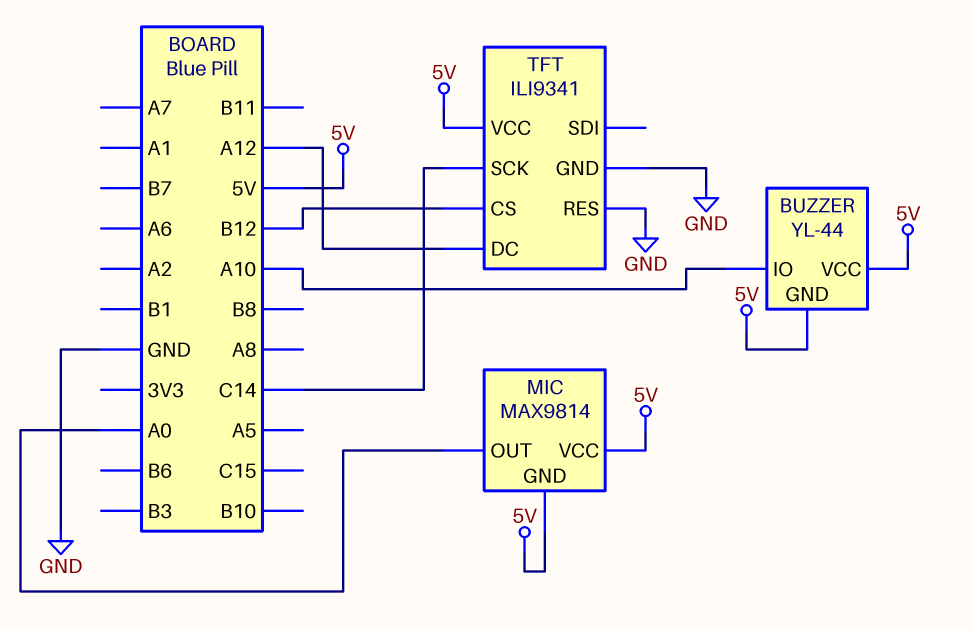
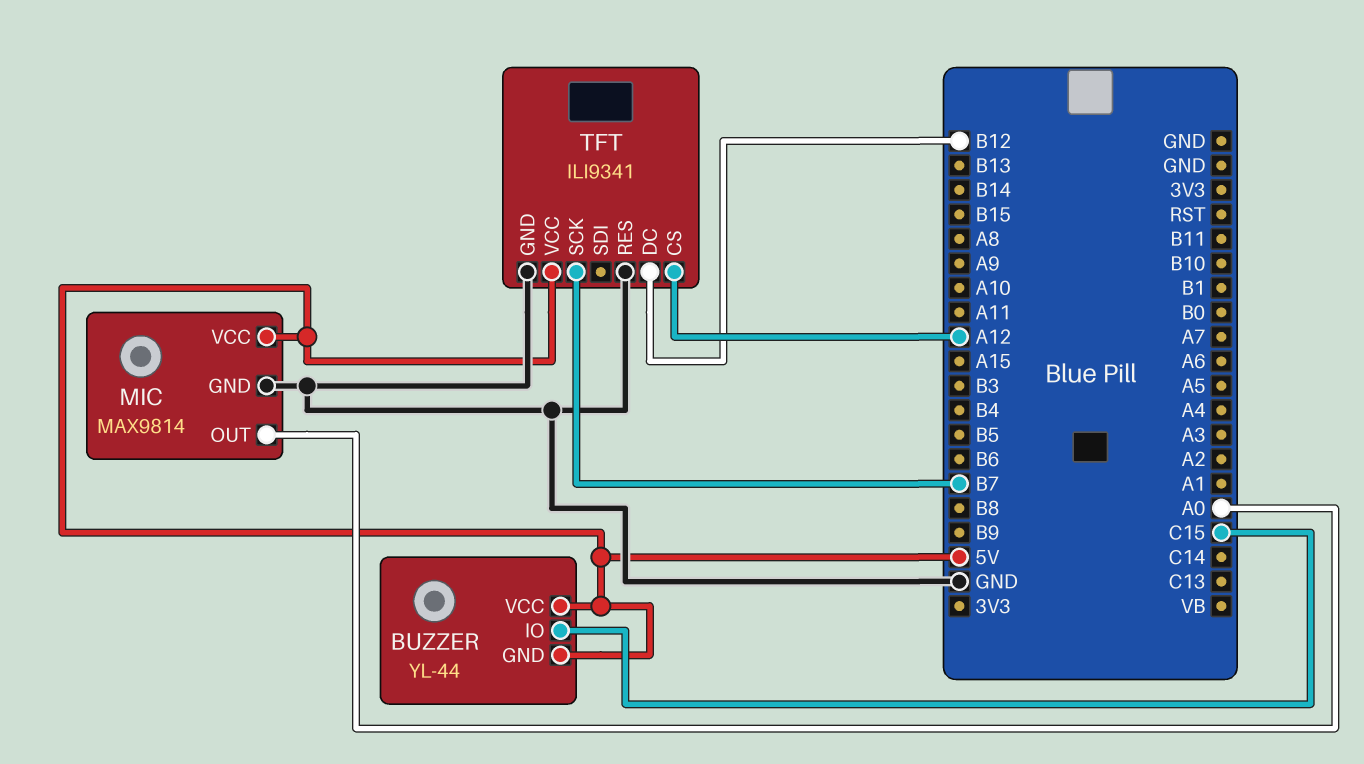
BUZZER pin IO: A10 -> C15
MIC pin GND: 5V -> GND
TFT pin CS: B12 -> A12
TFT pin DC: A12 -> B12
TFT pin SCK: C14 -> B7

